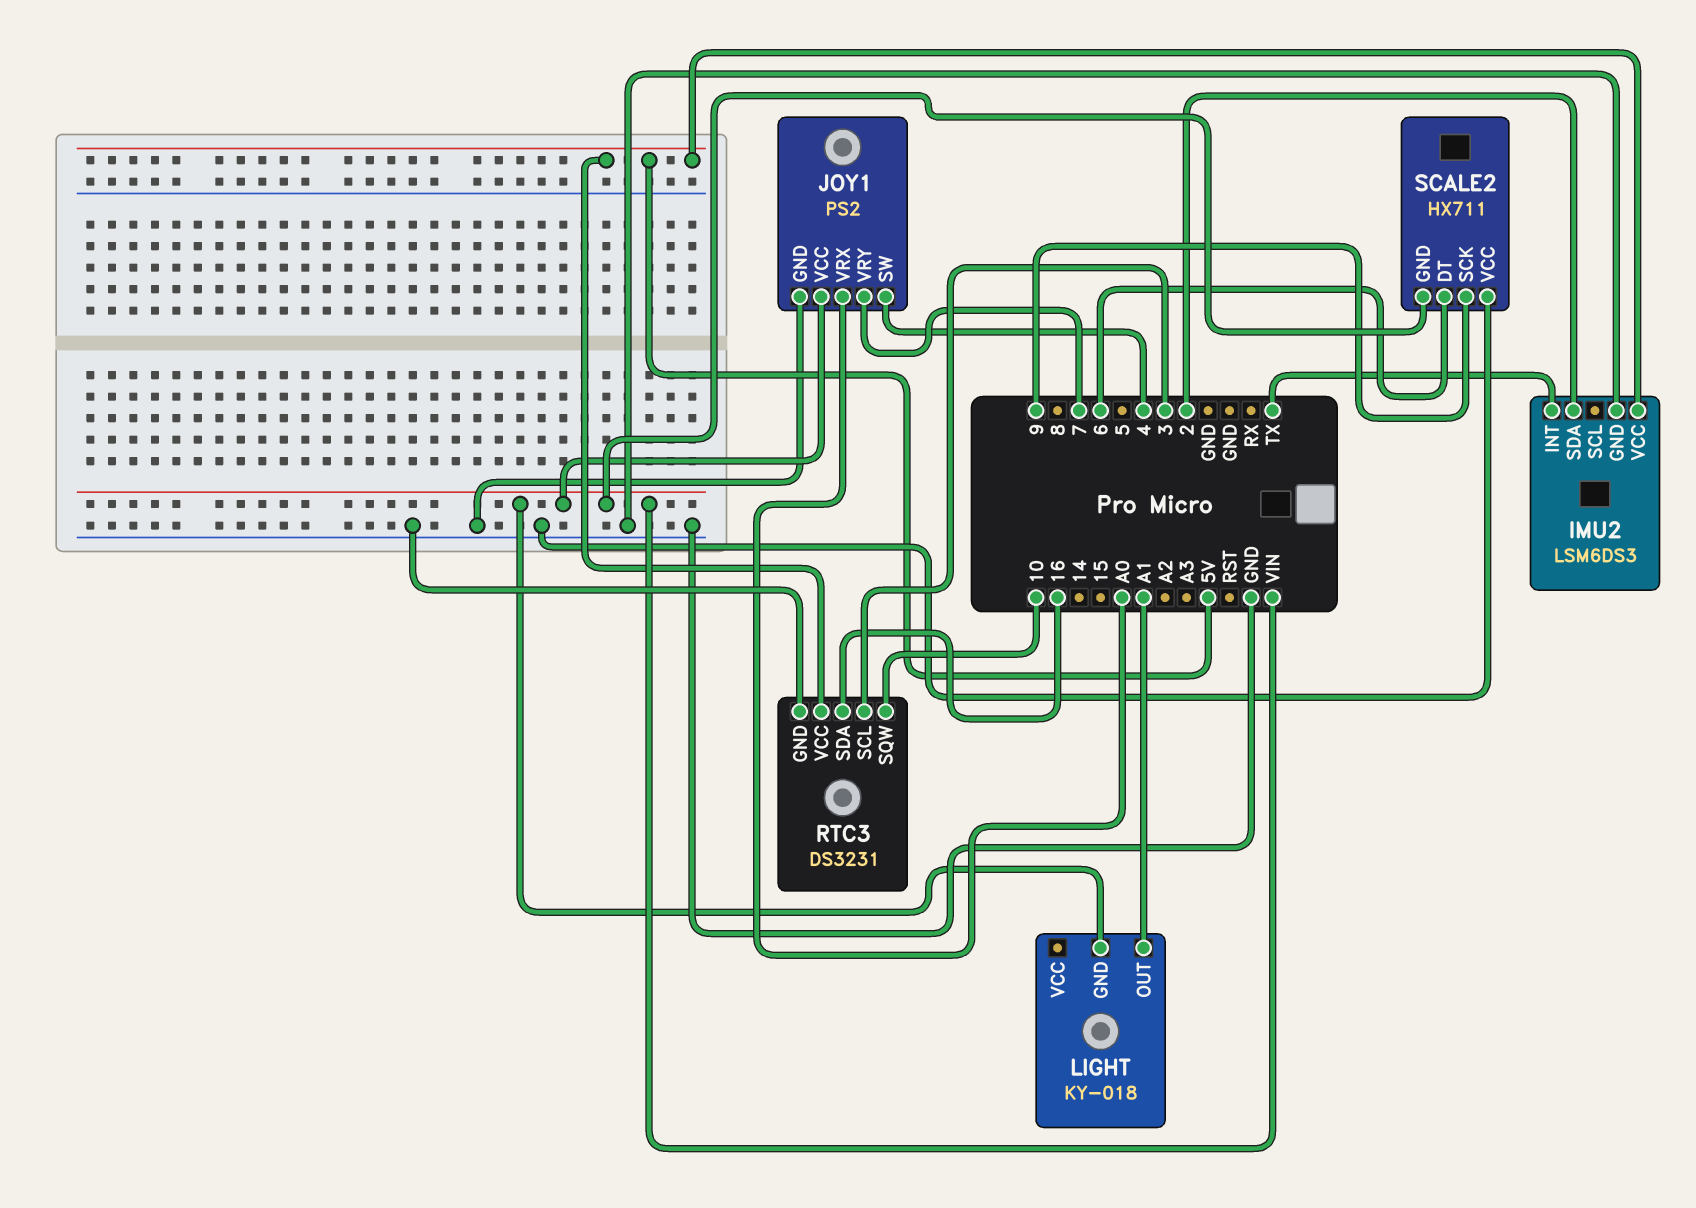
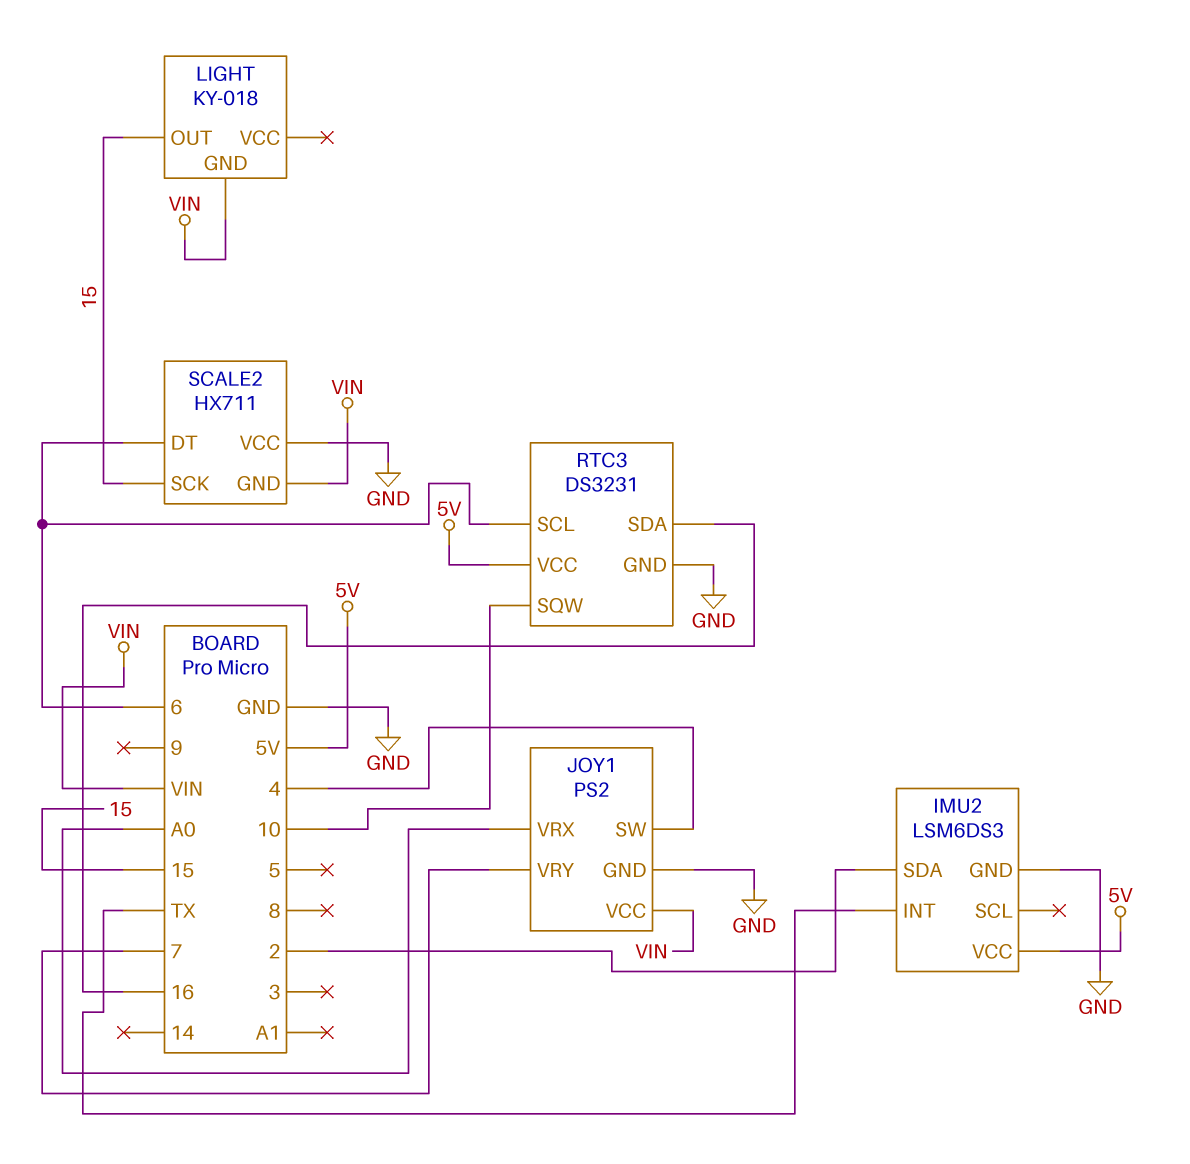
LIGHT pin OUT: A1 -> 15
RTC3 pin SCL: 3 -> 6
SCALE2 pin SCK: 9 -> 15

